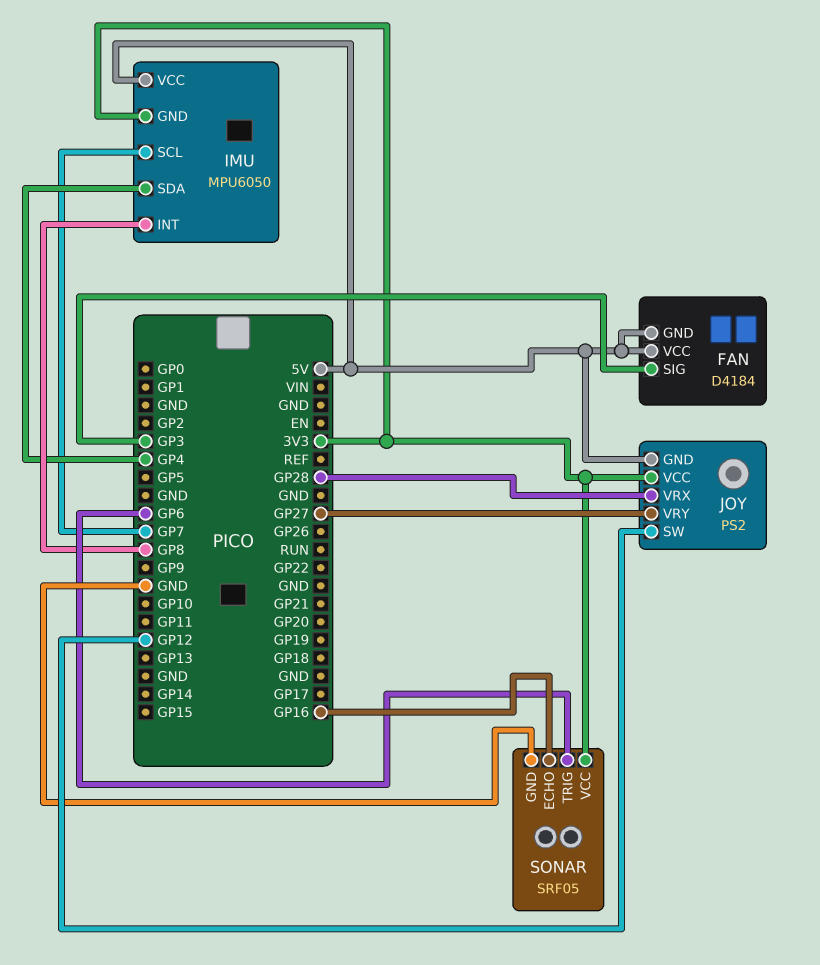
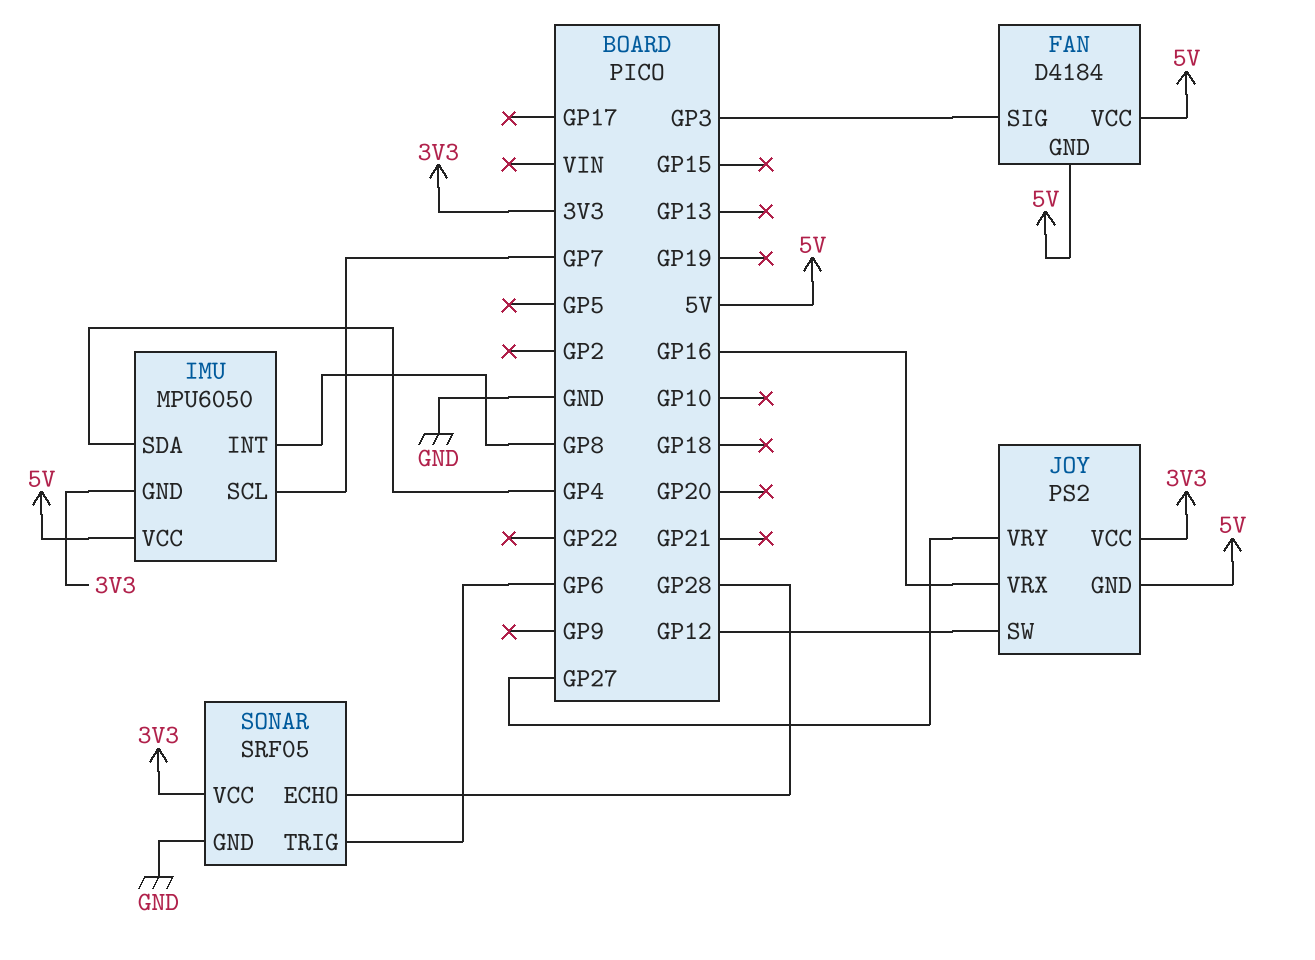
JOY pin VRX: GP28 -> GP16
SONAR pin ECHO: GP16 -> GP28

